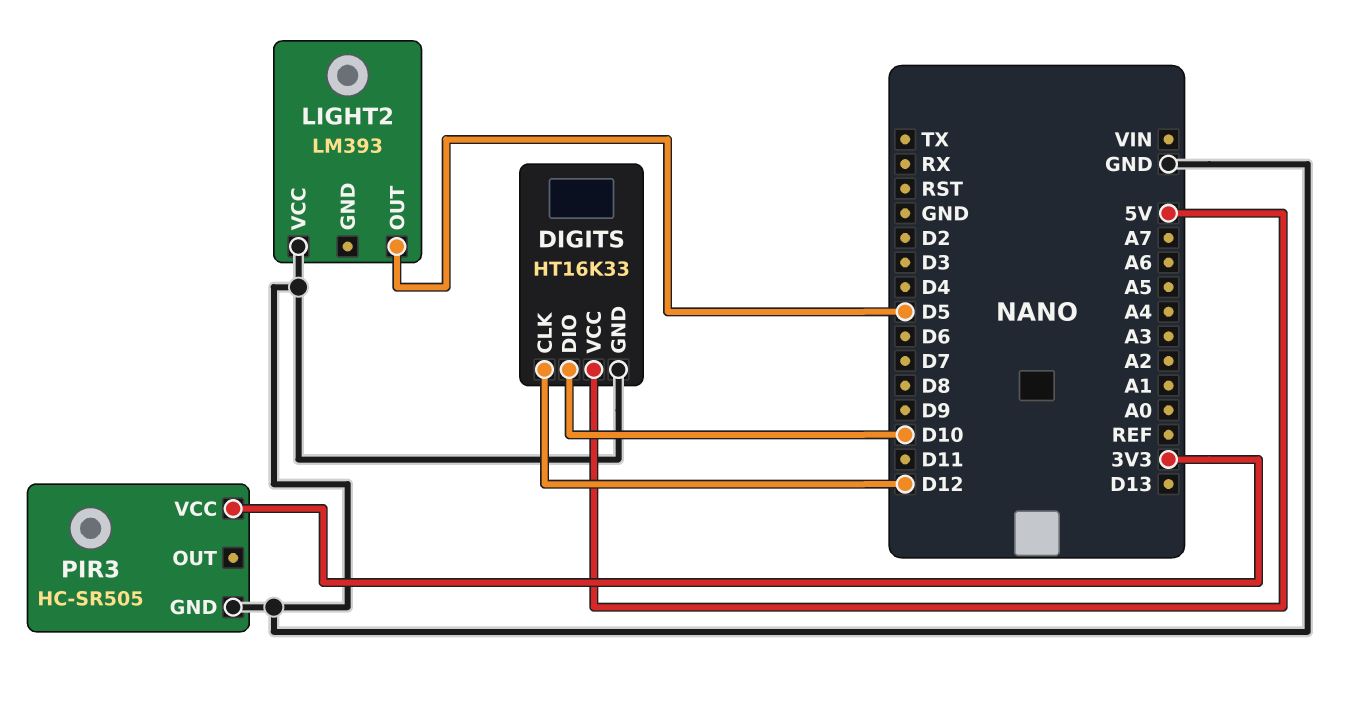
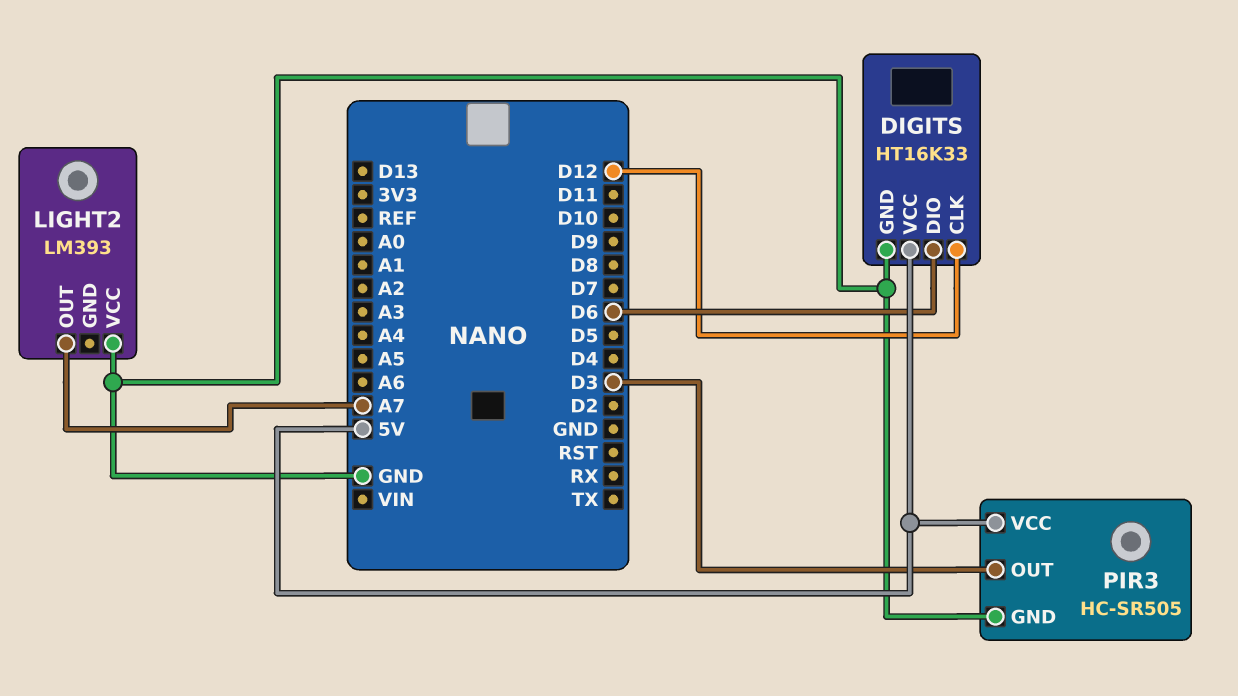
DIGITS pin DIO: D10 -> D6
LIGHT2 pin OUT: D5 -> A7
PIR3 pin OUT: none -> D3
PIR3 pin VCC: 3V3 -> 5V

